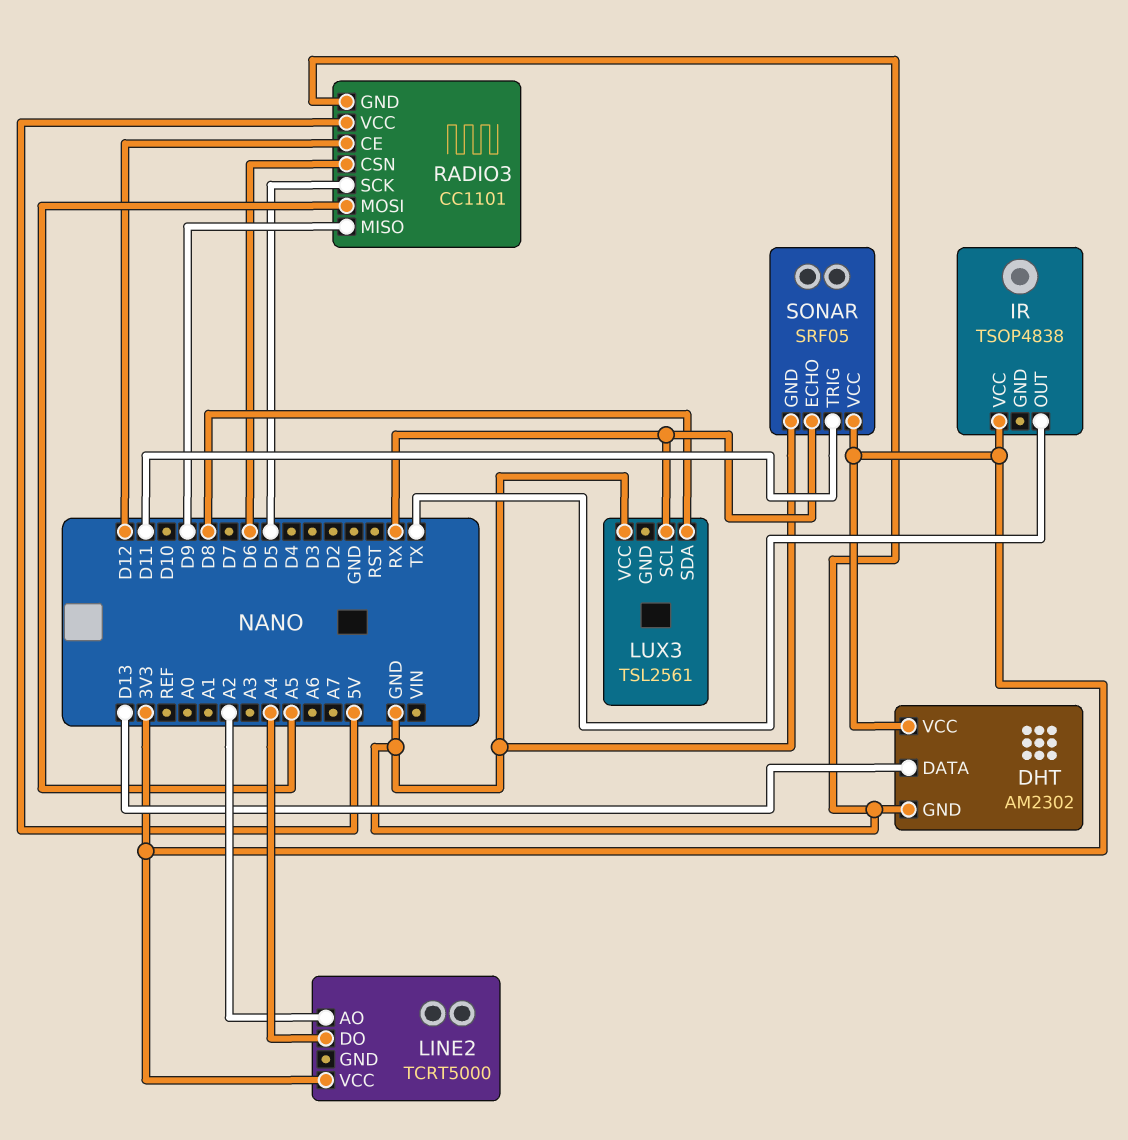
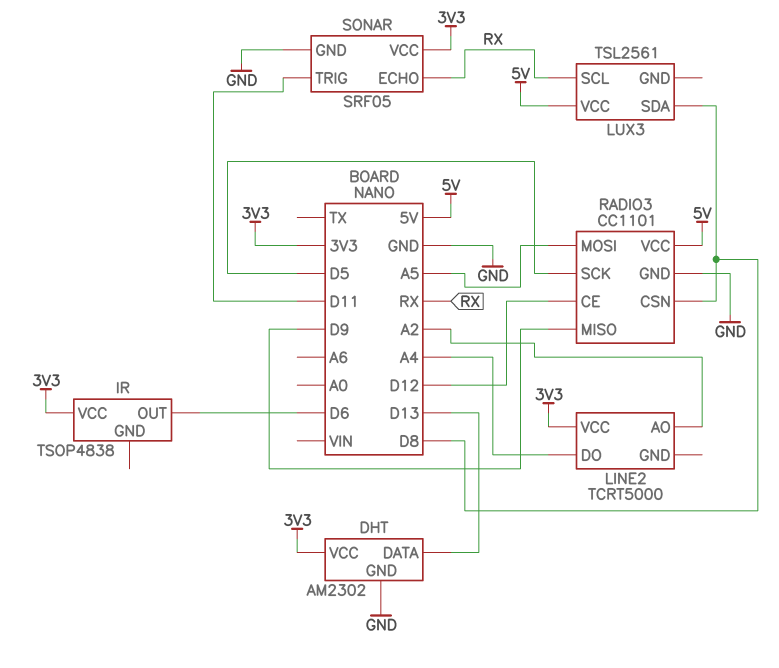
IR pin OUT: TX -> D6
LUX3 pin VCC: GND -> 5V
RADIO3 pin CSN: D6 -> D8

